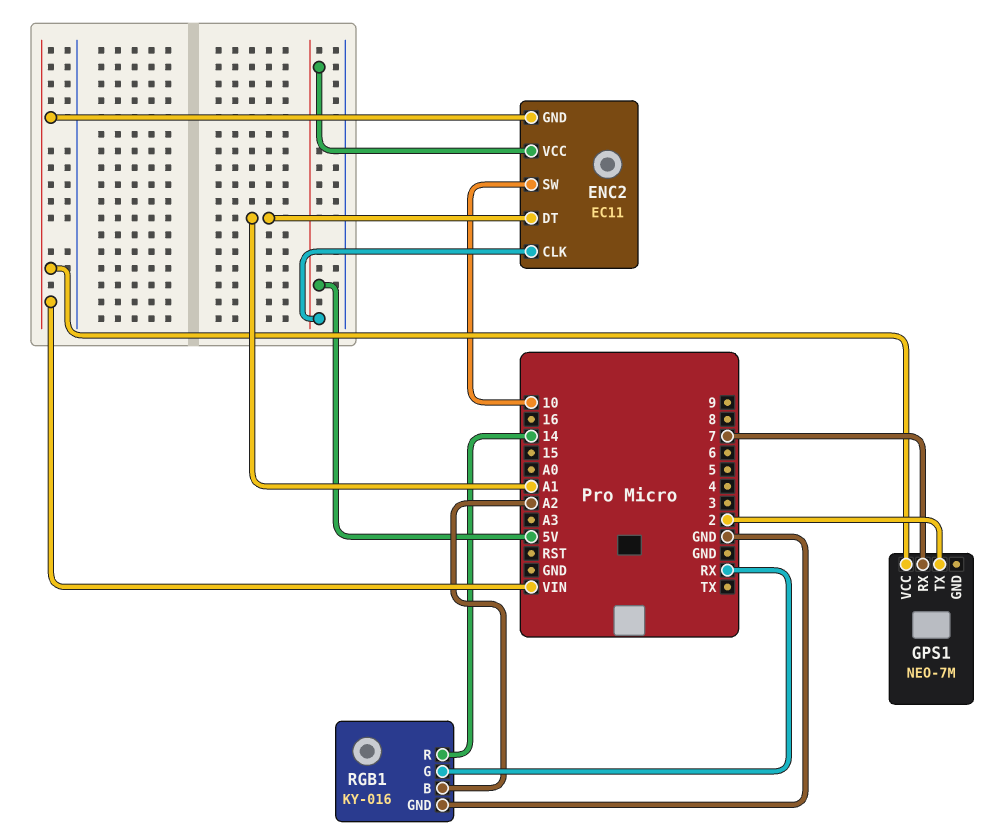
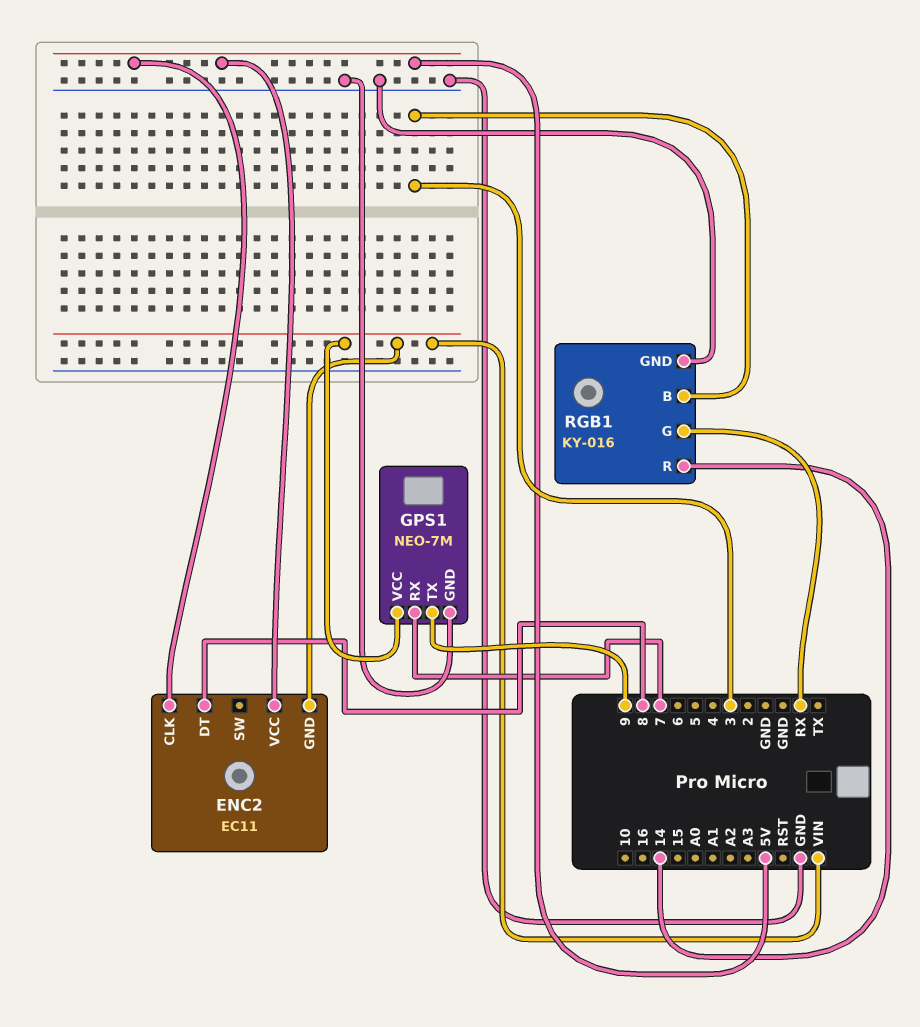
ENC2 pin DT: A1 -> 8
ENC2 pin SW: 10 -> none
GPS1 pin GND: none -> GND
GPS1 pin TX: 2 -> 9
RGB1 pin B: A2 -> 3

